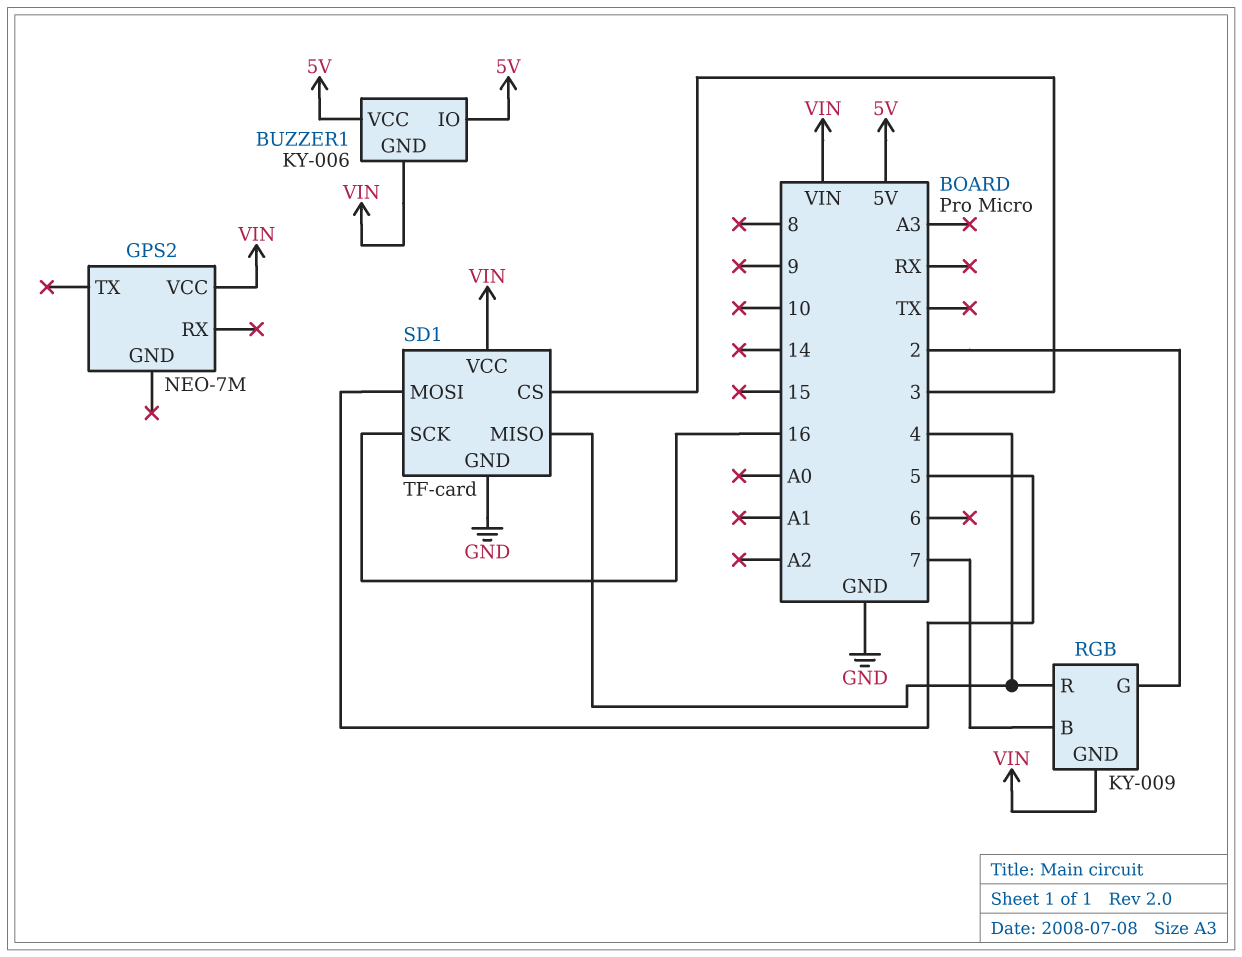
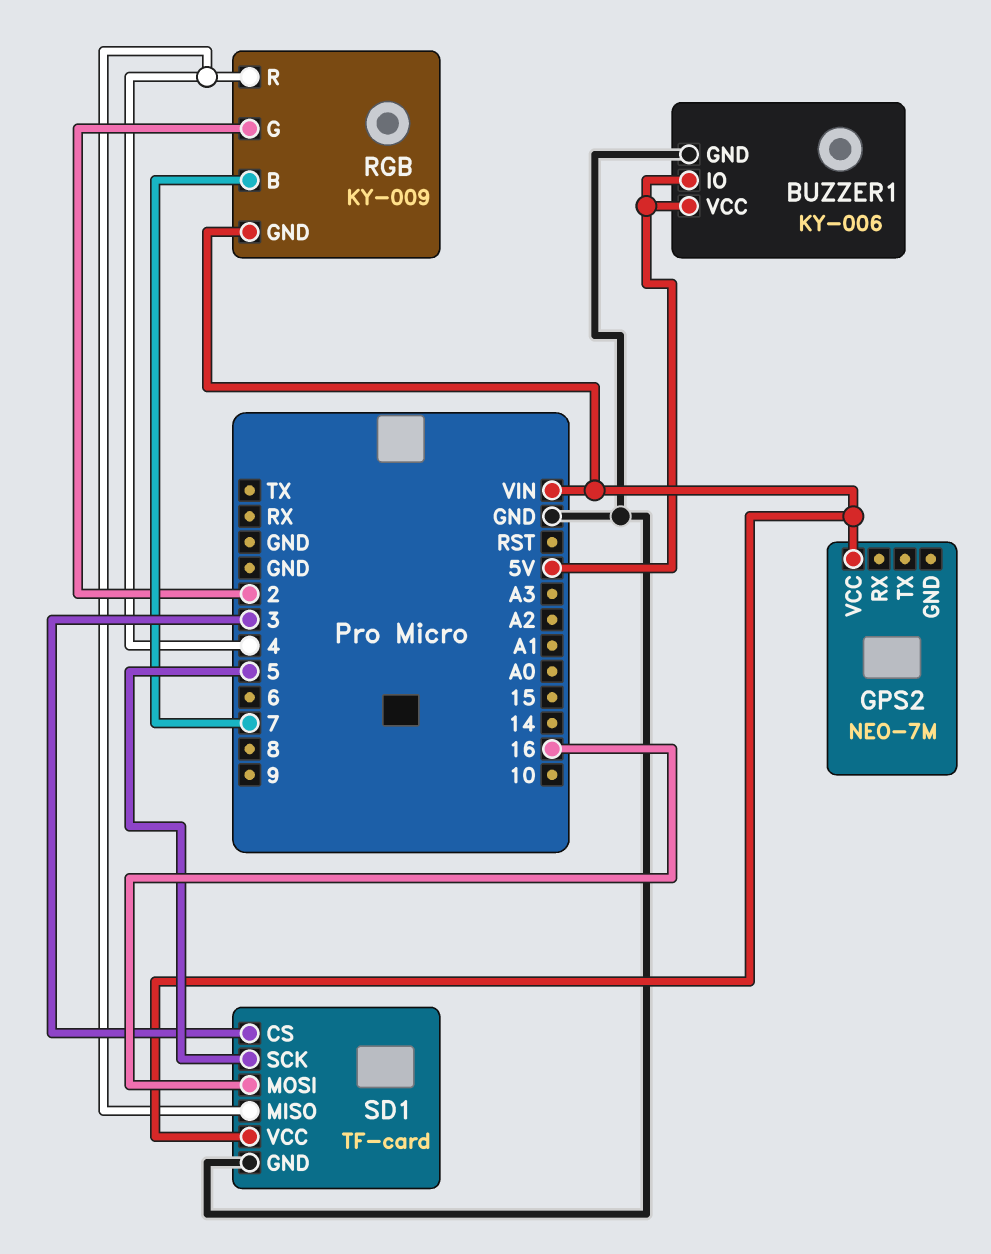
BUZZER1 pin GND: VIN -> GND
SD1 pin MOSI: 5 -> 16
SD1 pin SCK: 16 -> 5

